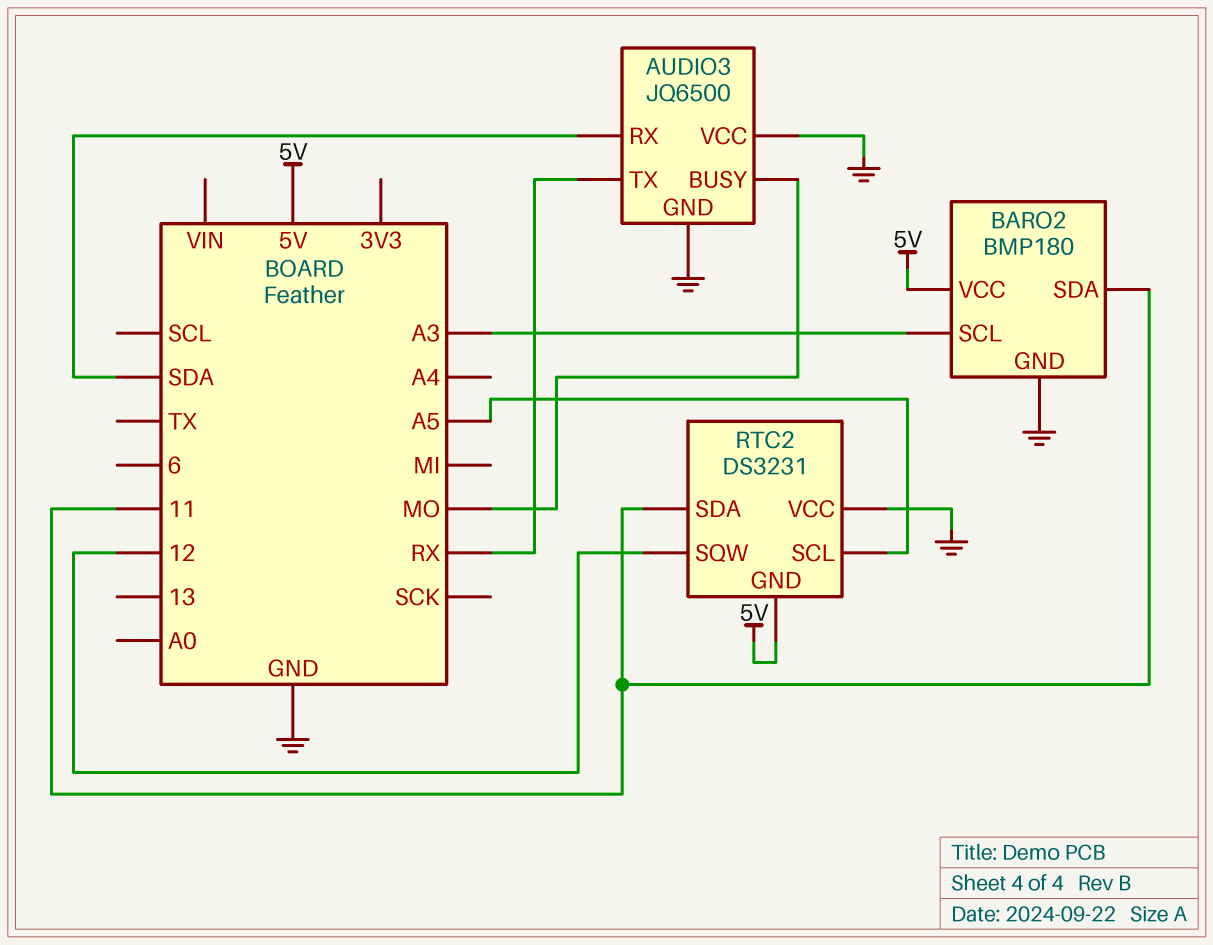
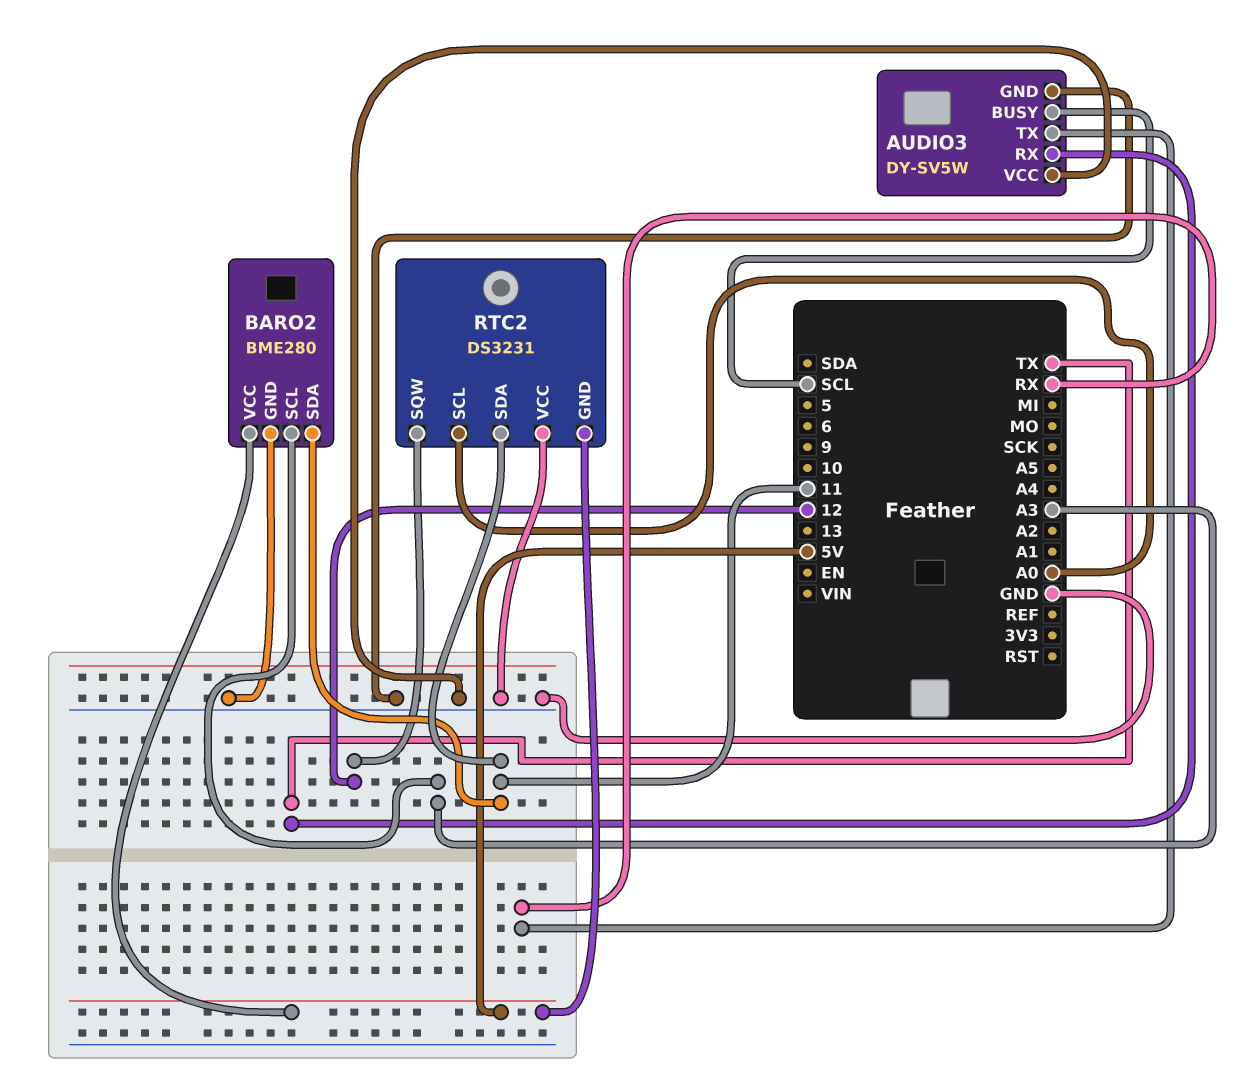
AUDIO3: JQ6500 -> DY-SV5W
AUDIO3 pin BUSY: MO -> SCL
AUDIO3 pin RX: SDA -> TX
BARO2: BMP180 -> BME280
RTC2 pin SCL: A5 -> A0

